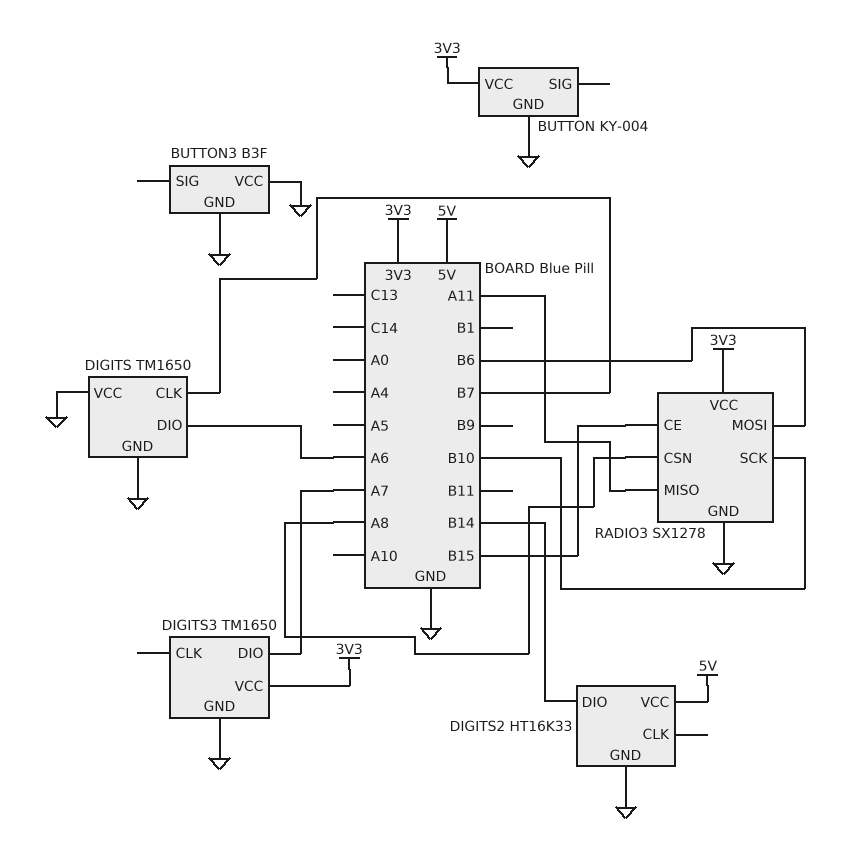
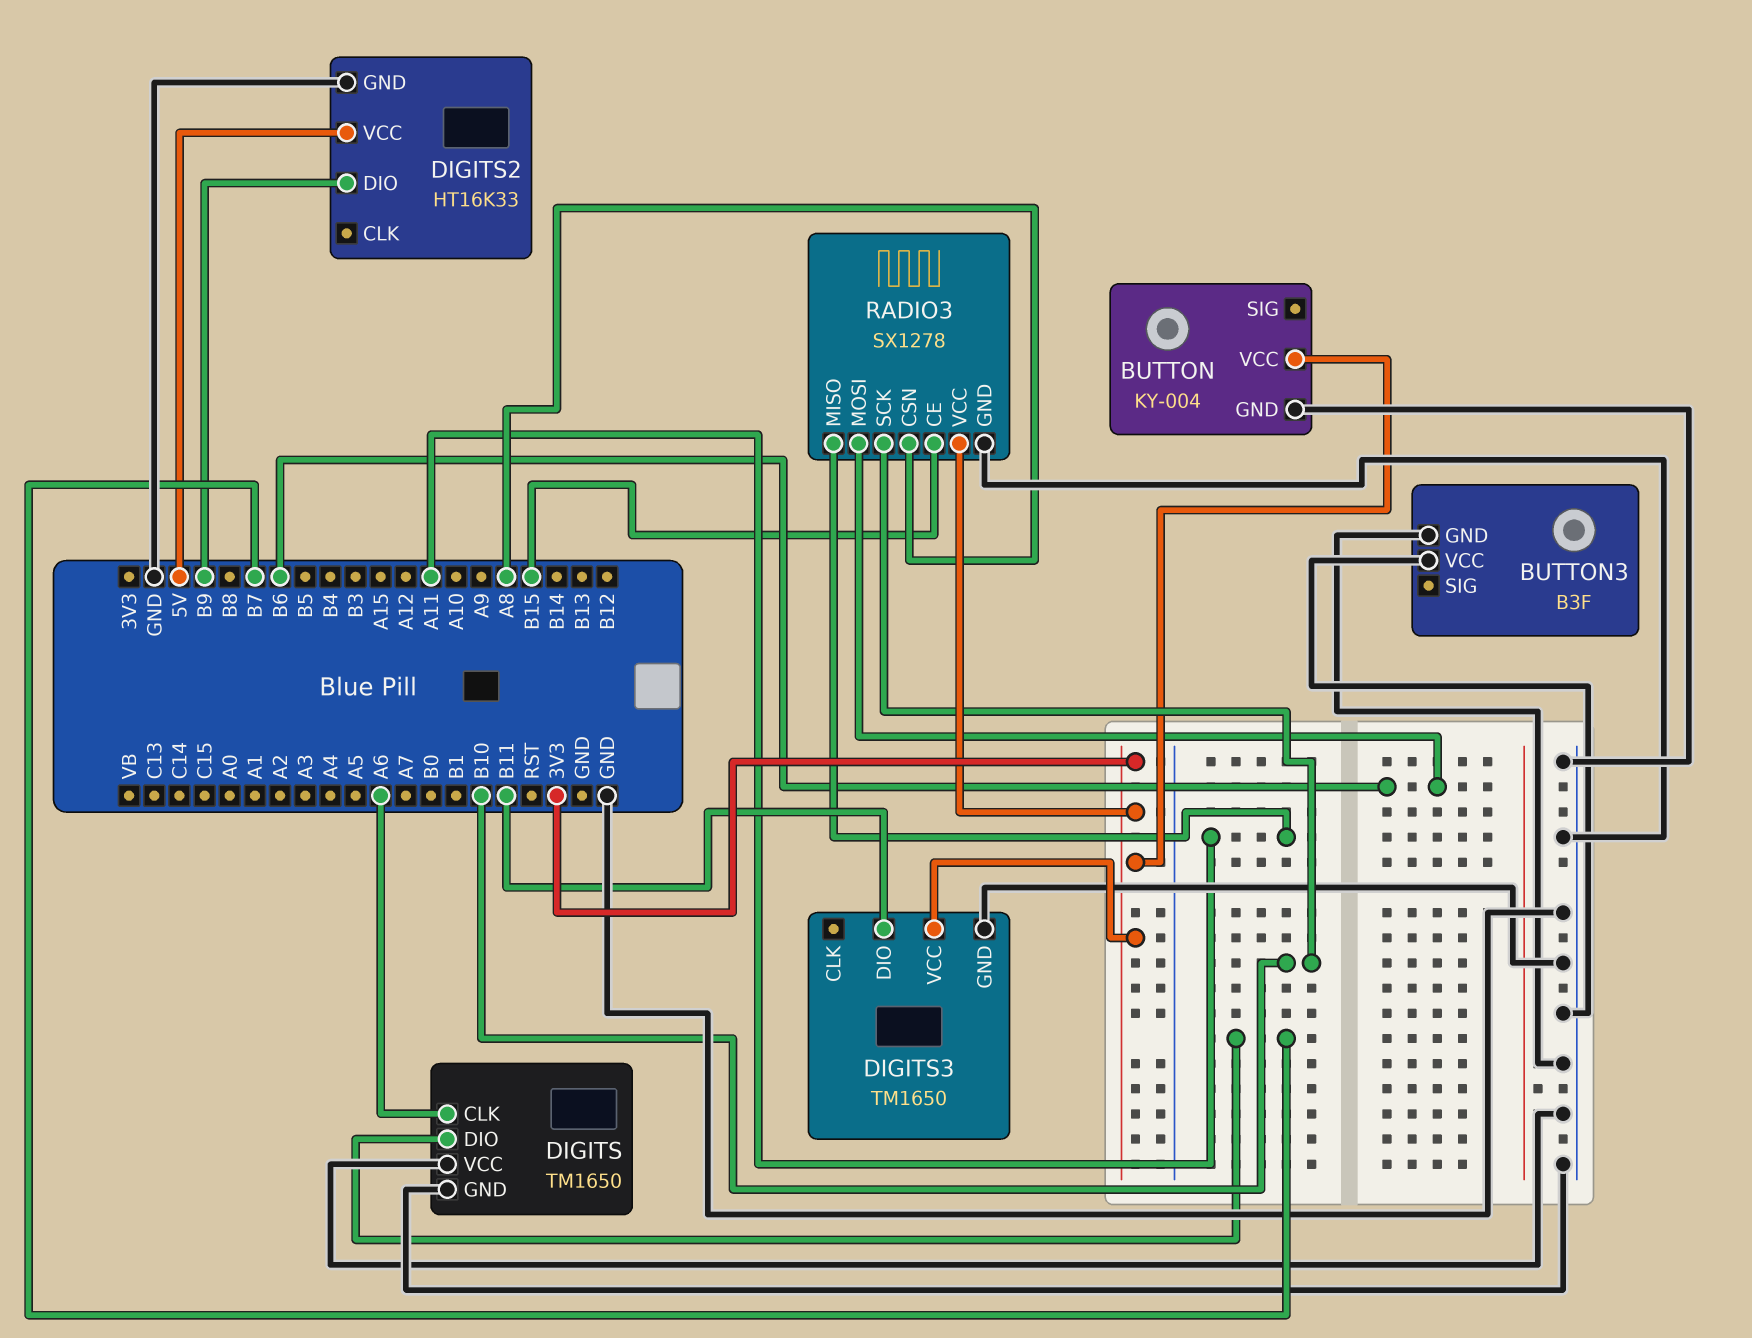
DIGITS pin CLK: B7 -> A6
DIGITS pin DIO: A6 -> B7
DIGITS2 pin DIO: B14 -> B9
DIGITS3 pin DIO: A7 -> B11

